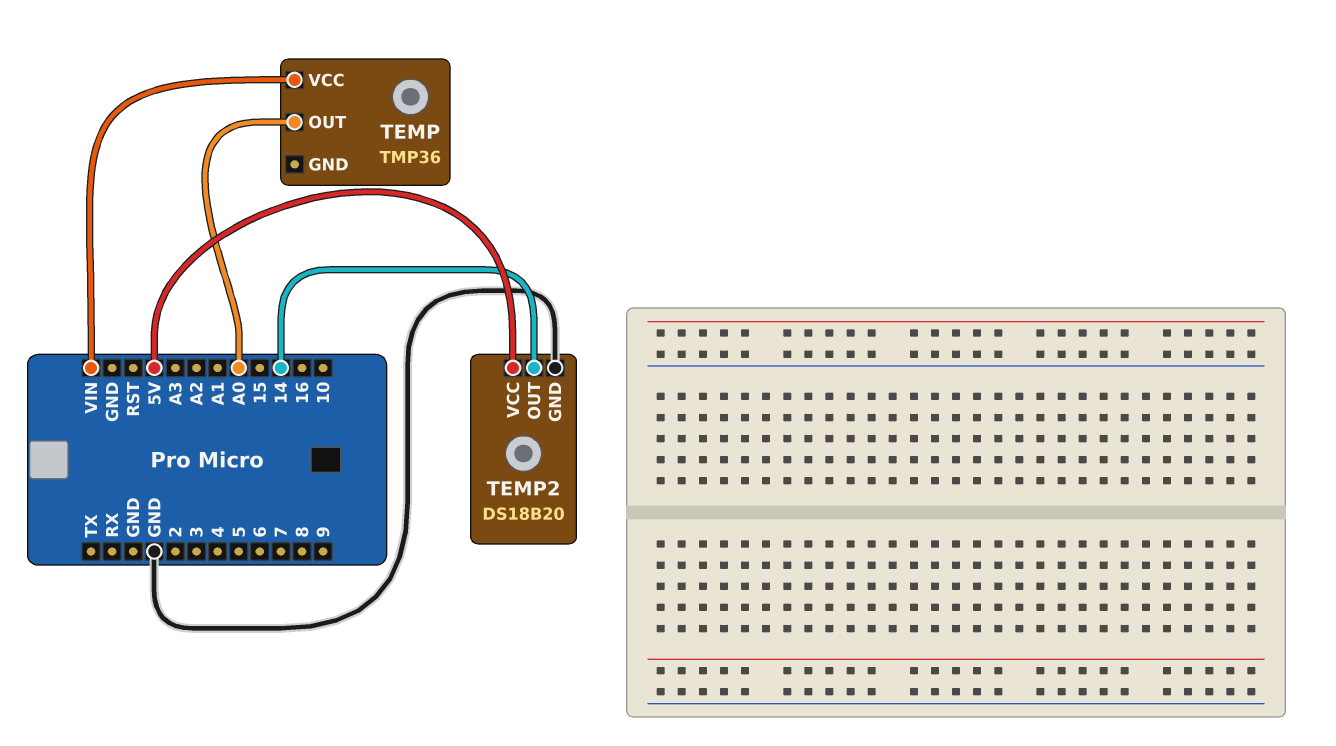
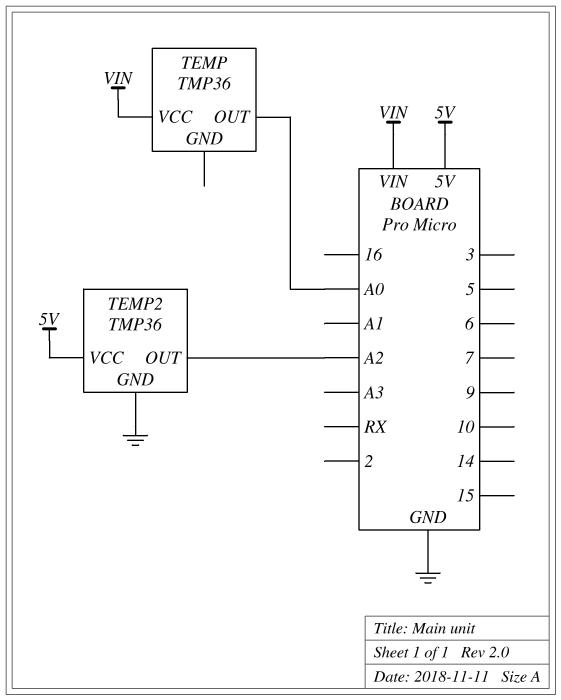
TEMP2: DS18B20 -> TMP36
TEMP2 pin OUT: 14 -> A2

